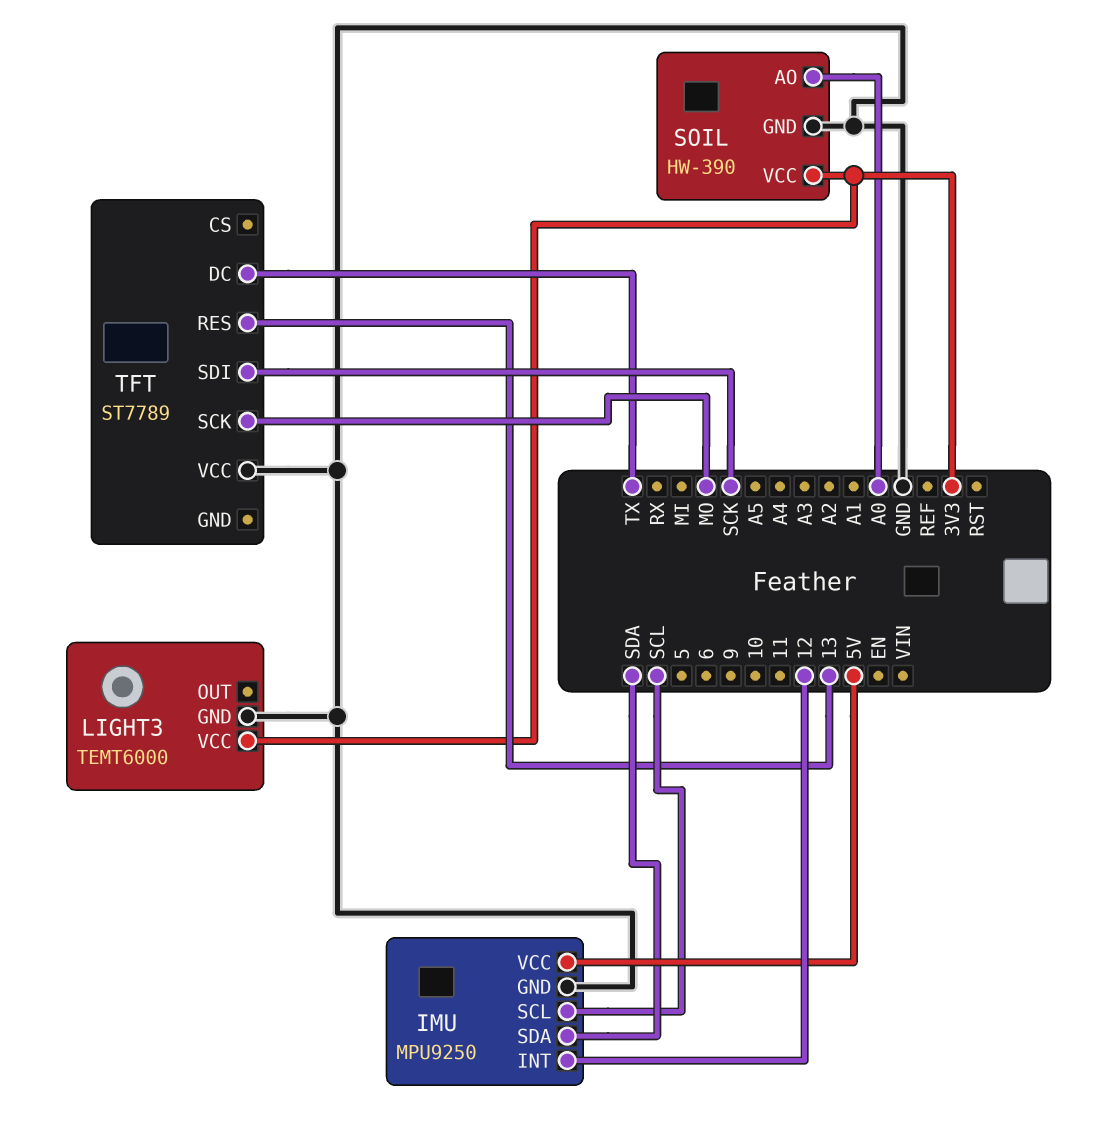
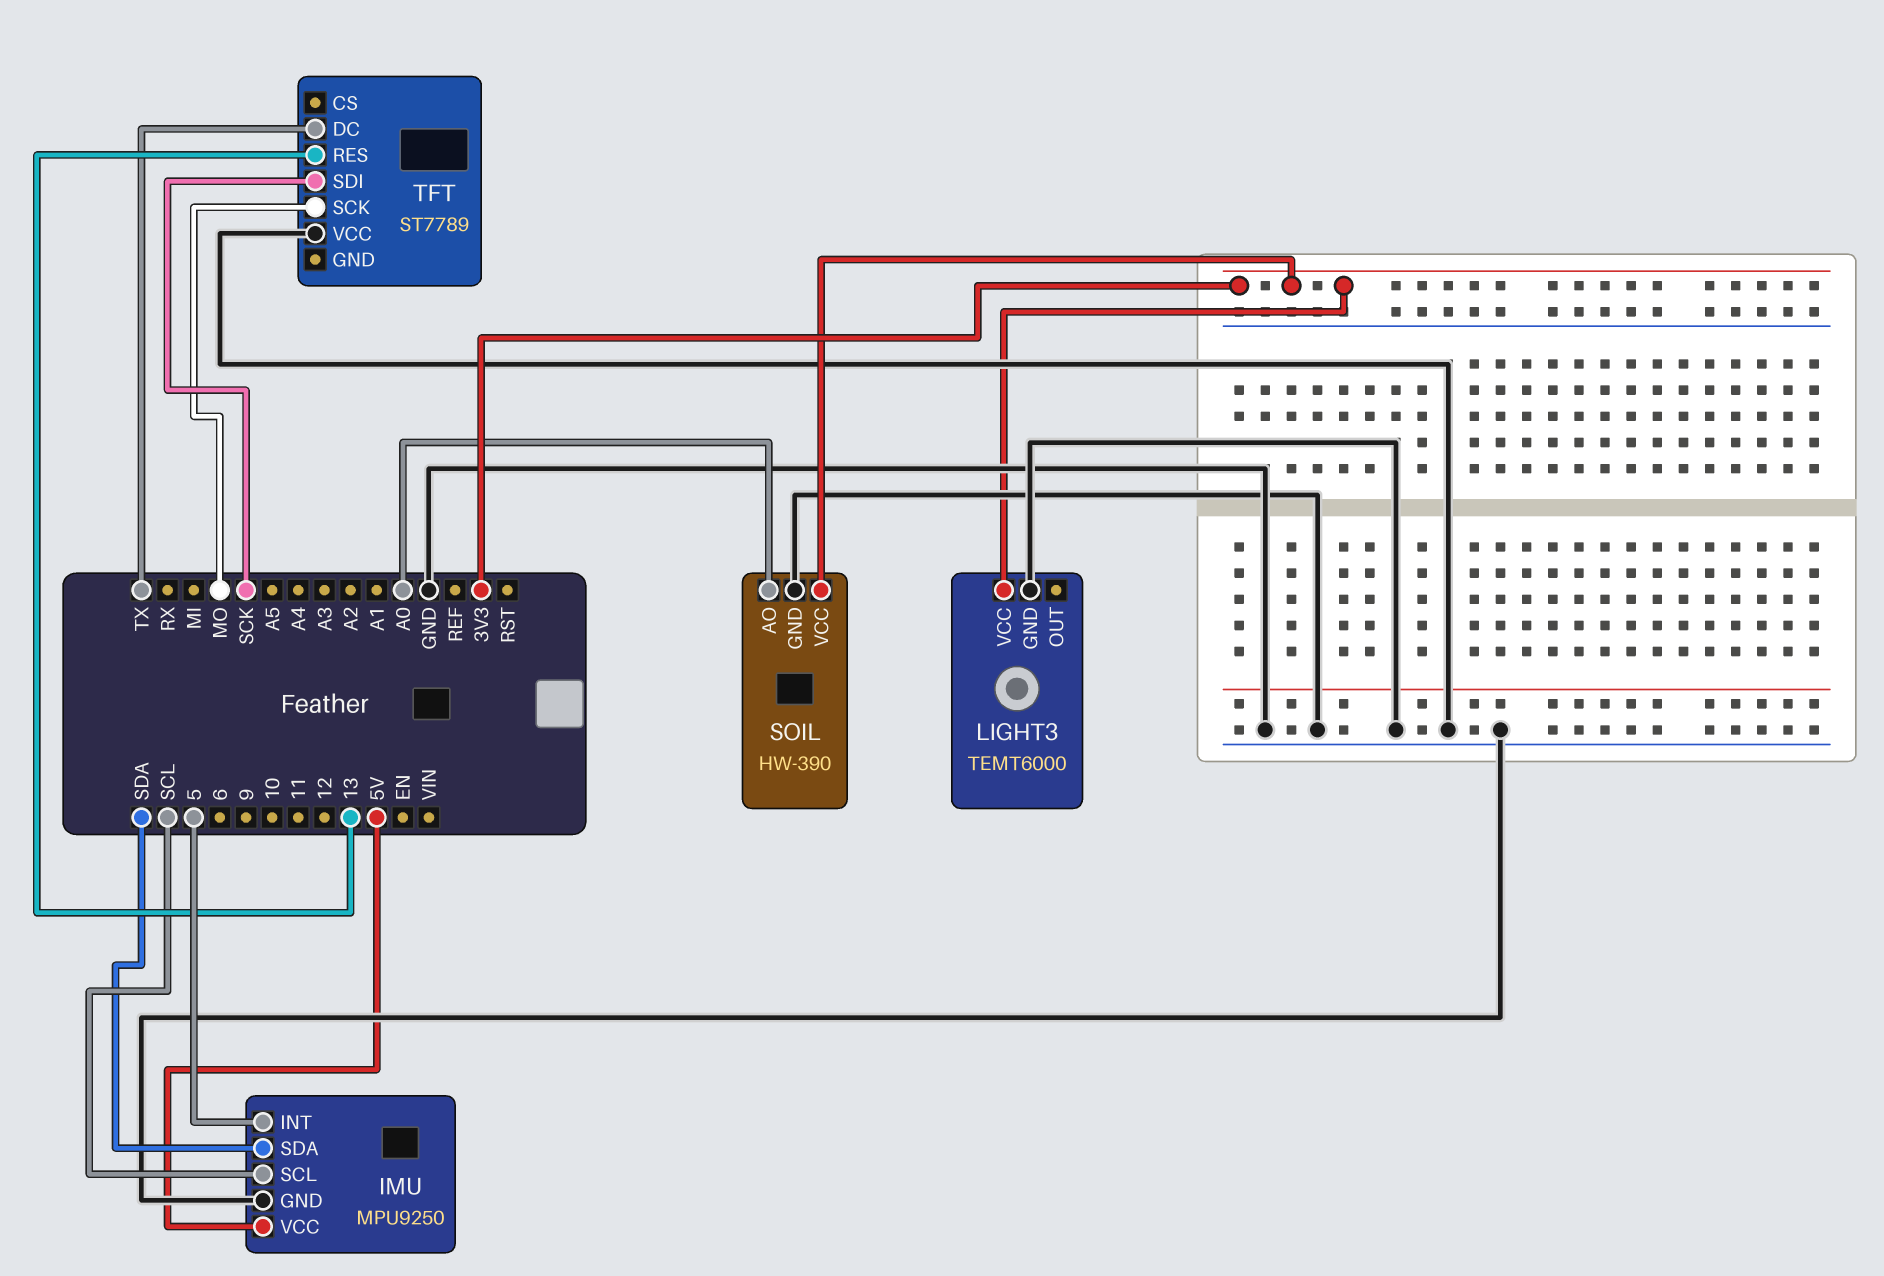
IMU pin INT: 12 -> 5

